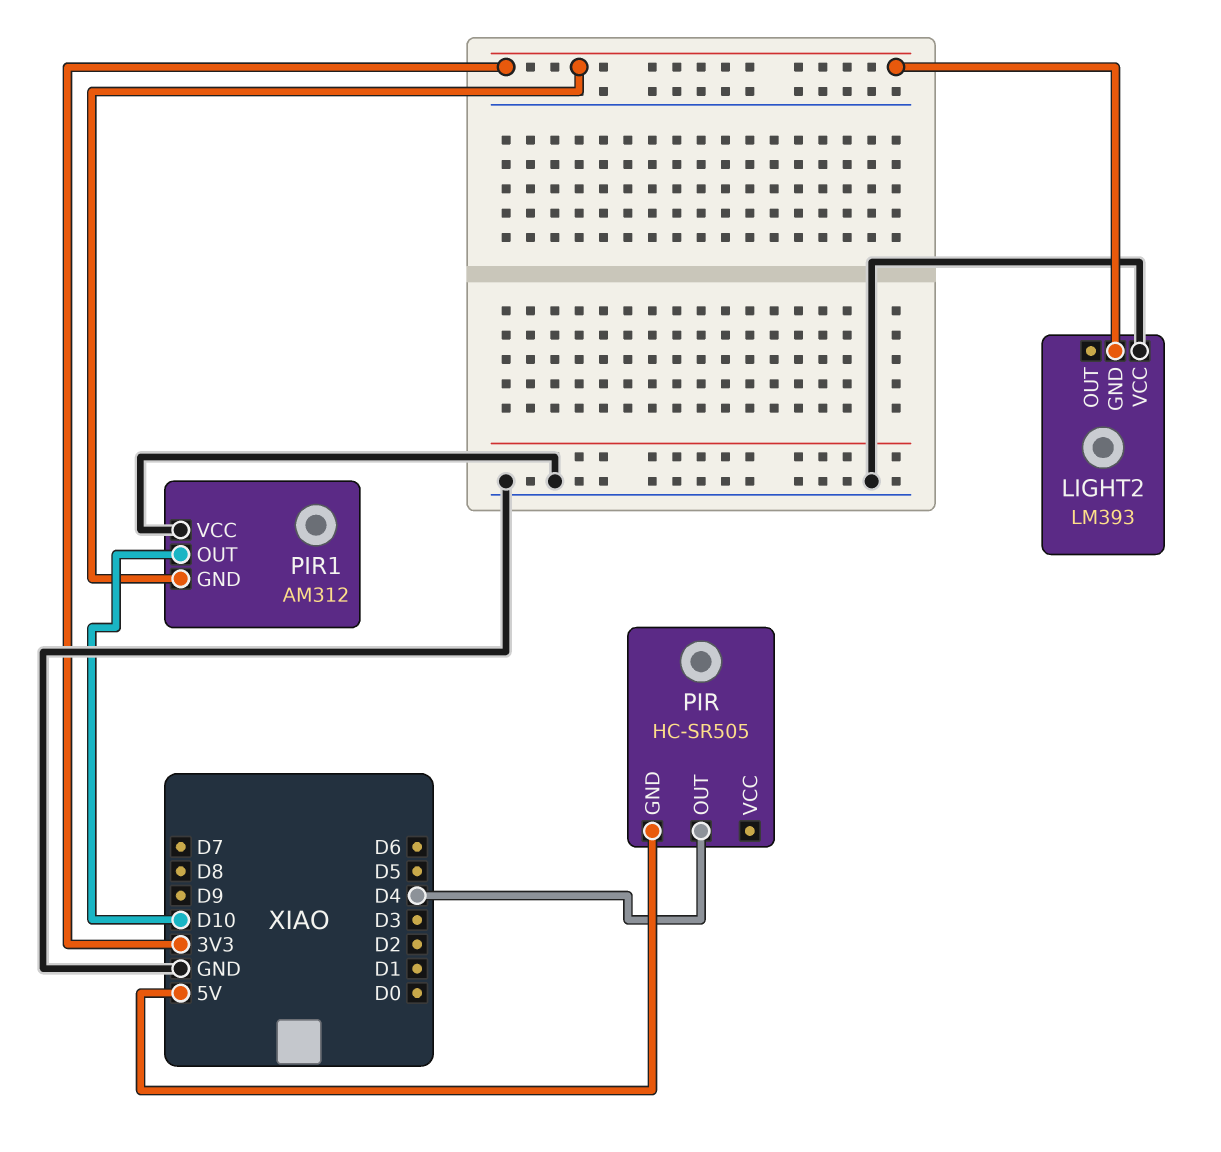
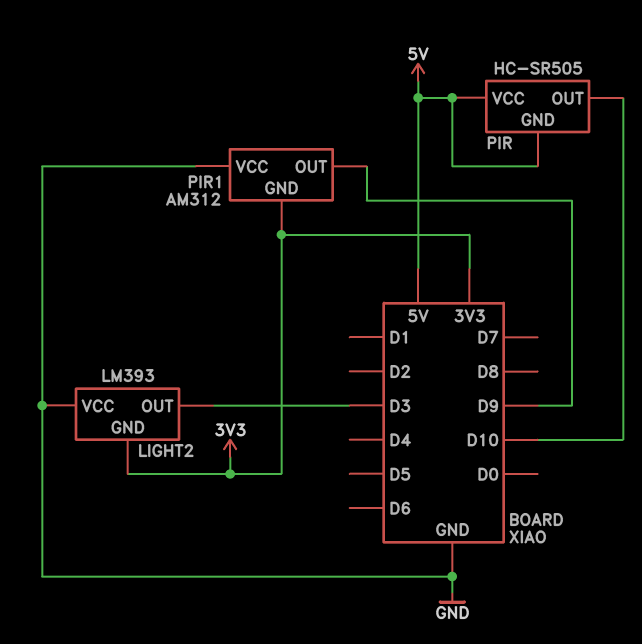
LIGHT2 pin OUT: none -> D3
PIR pin OUT: D4 -> D10
PIR pin VCC: none -> 5V
PIR1 pin OUT: D10 -> D9

